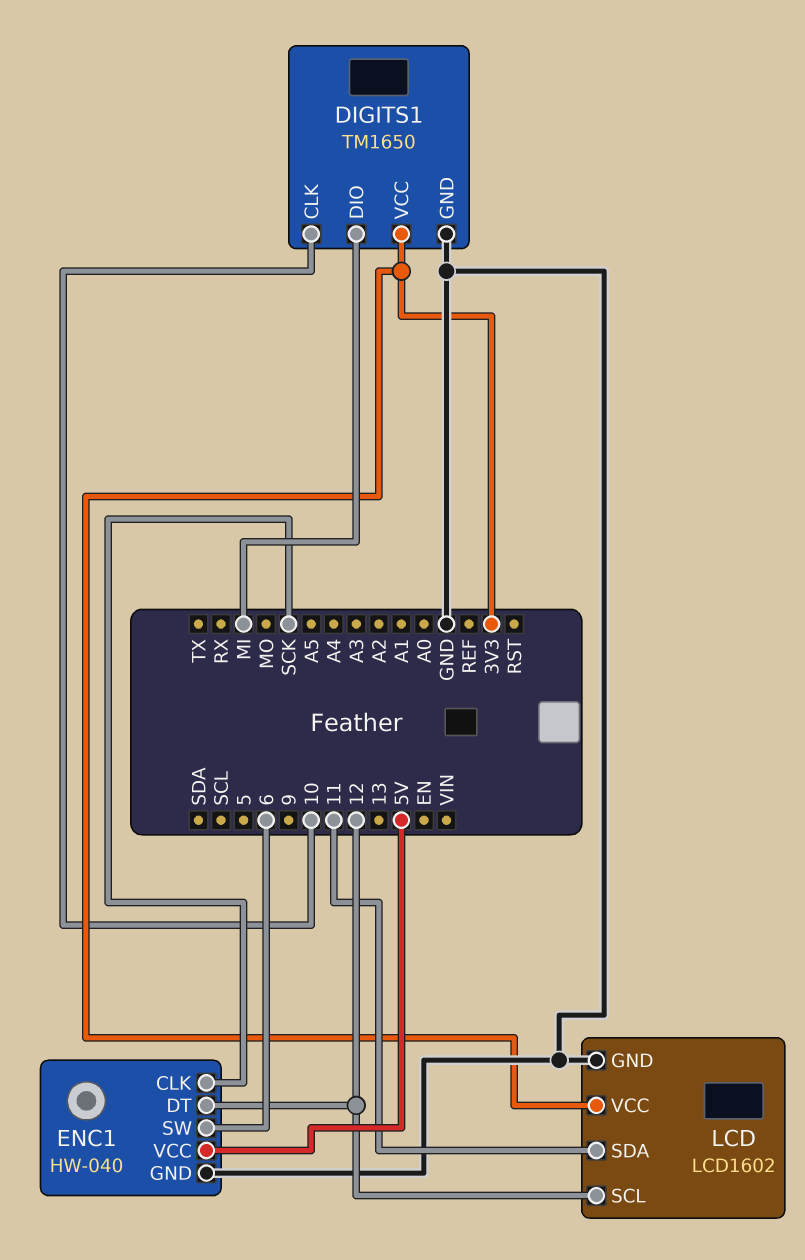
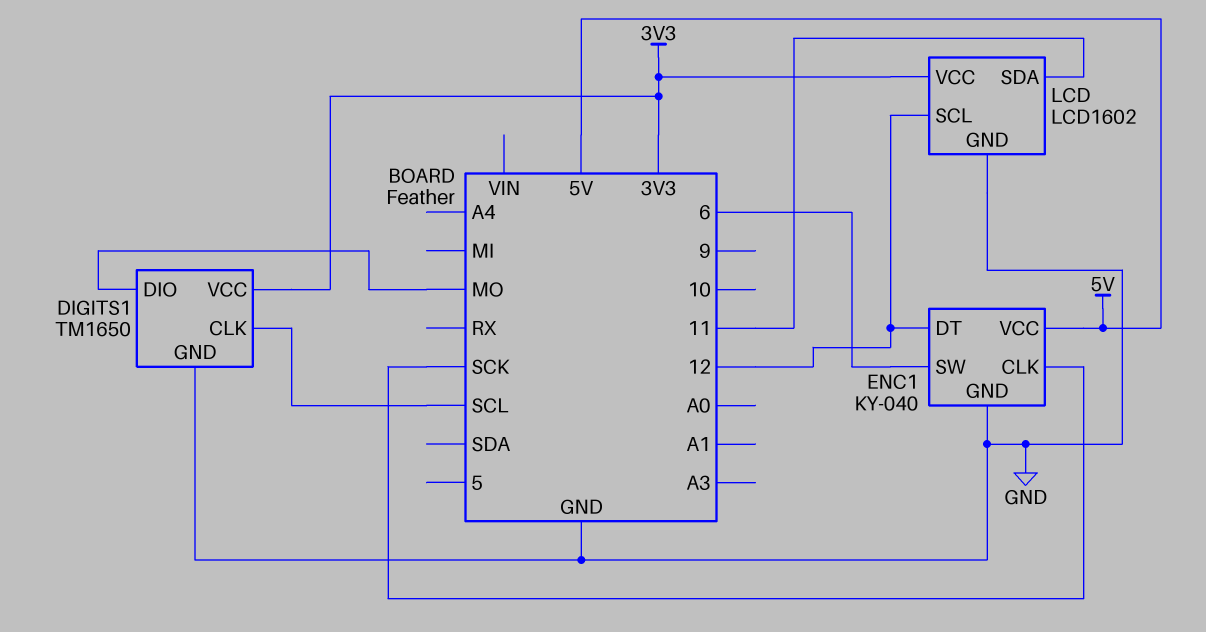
DIGITS1 pin CLK: 10 -> SCL
DIGITS1 pin DIO: MI -> MO
ENC1: HW-040 -> KY-040

